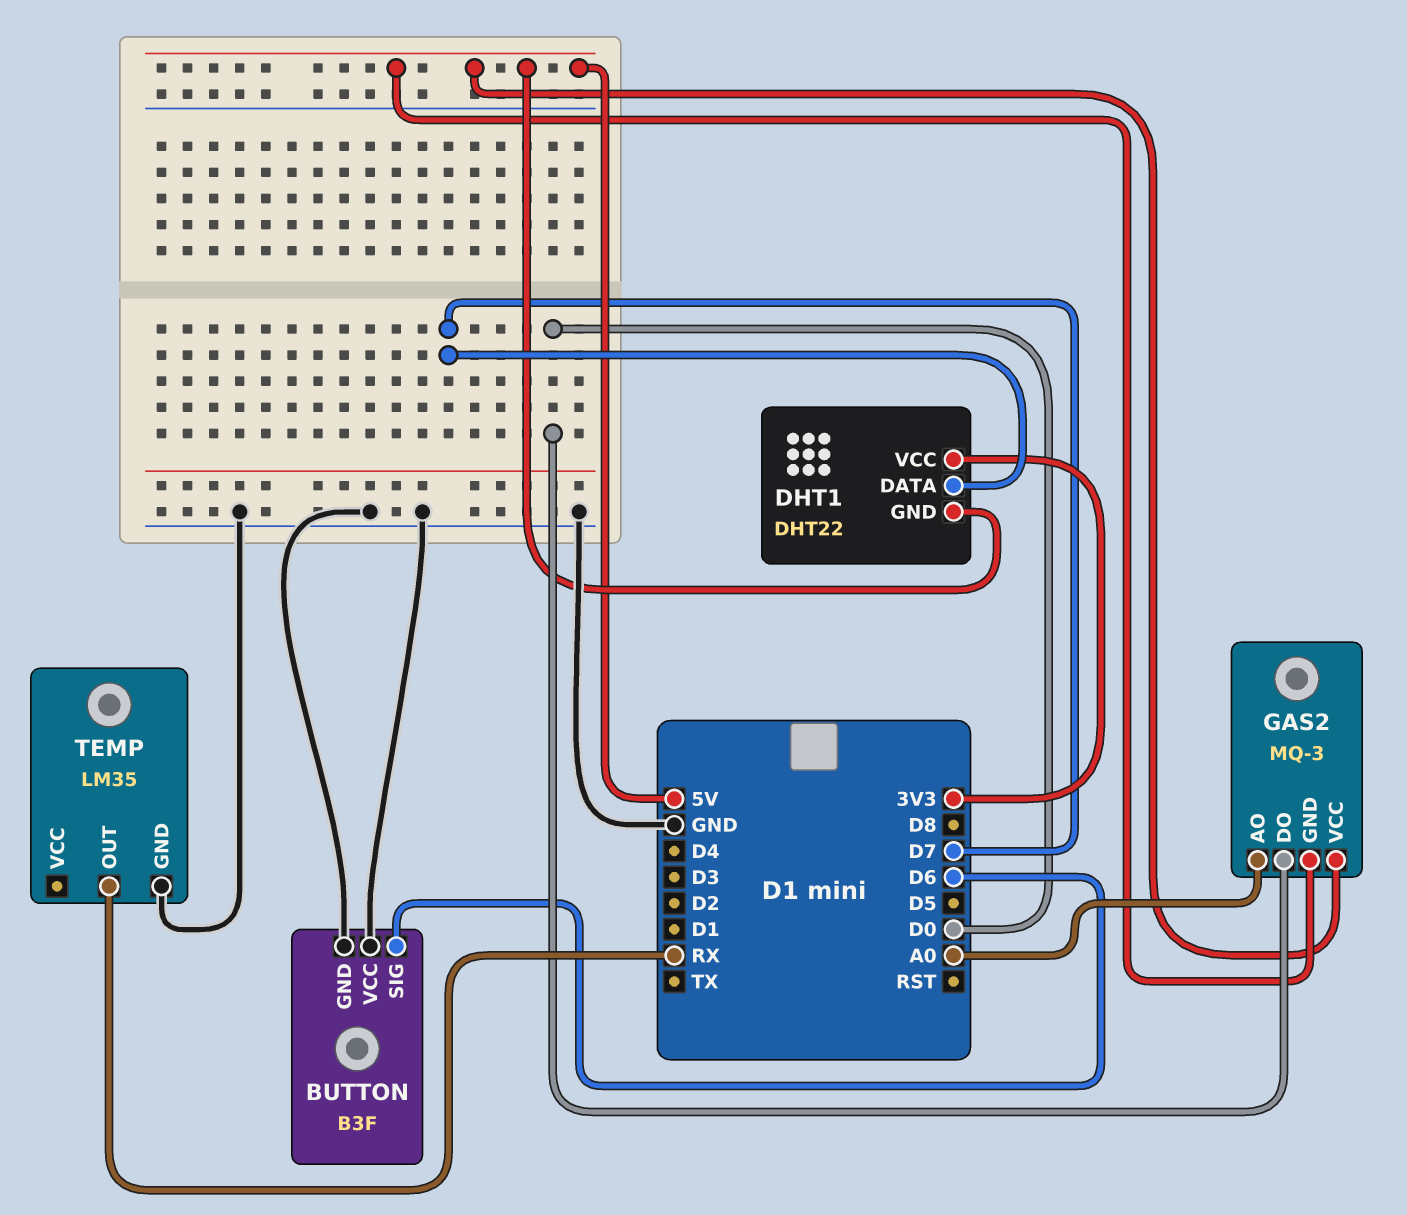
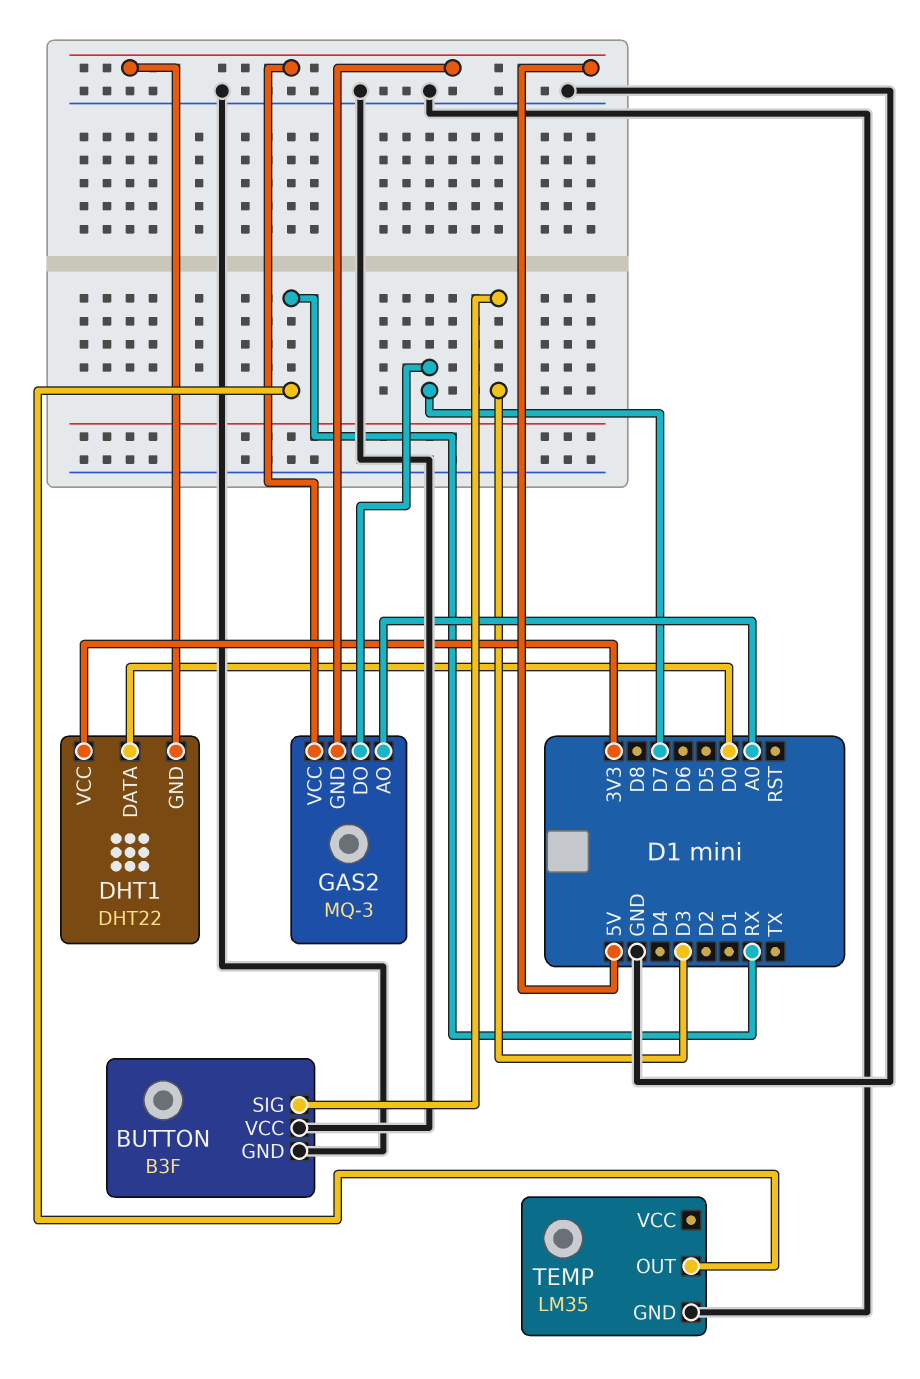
BUTTON pin SIG: D6 -> D3
DHT1 pin DATA: D7 -> D0
GAS2 pin DO: D0 -> D7

